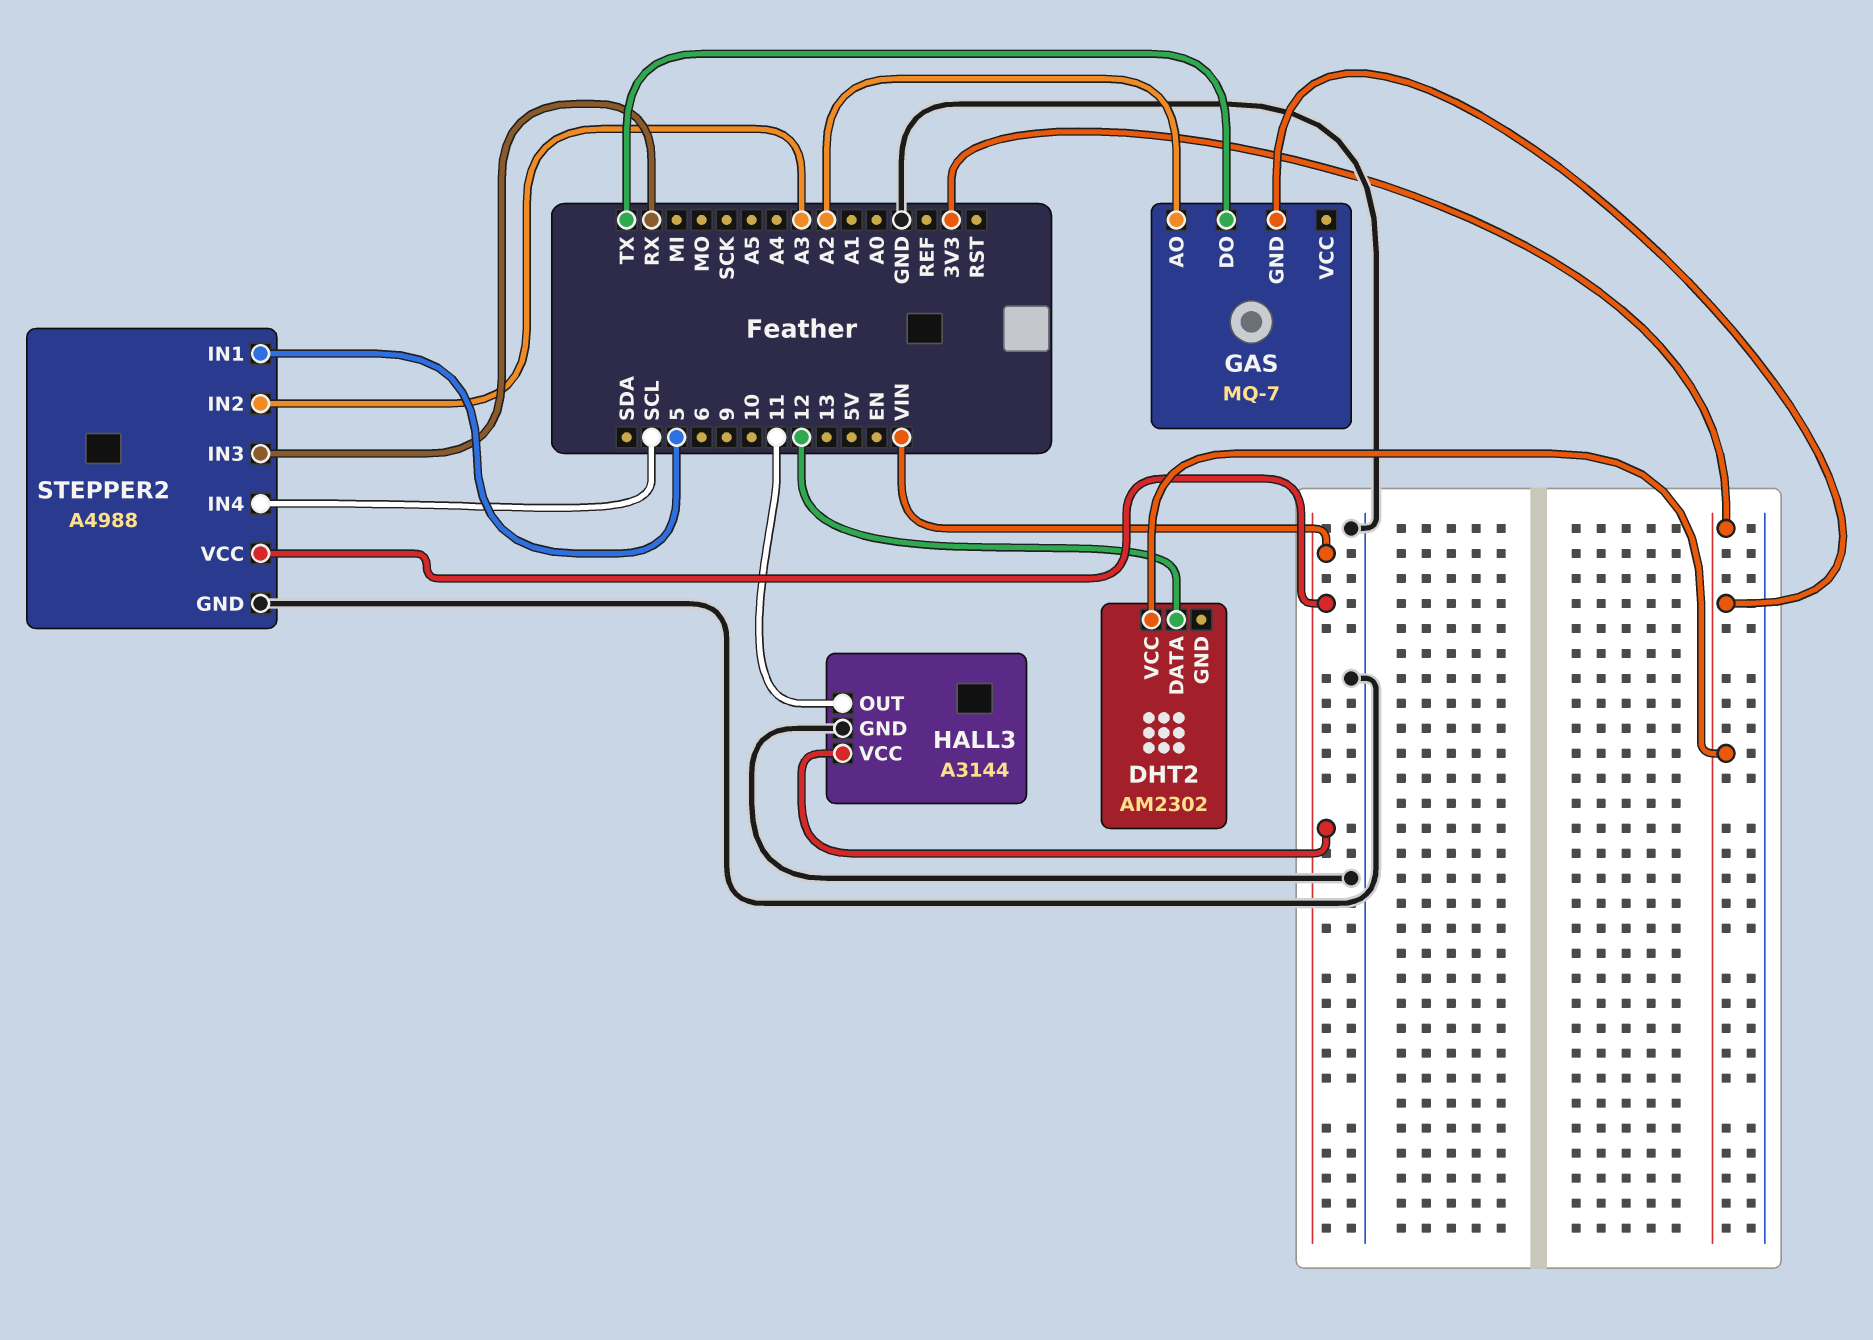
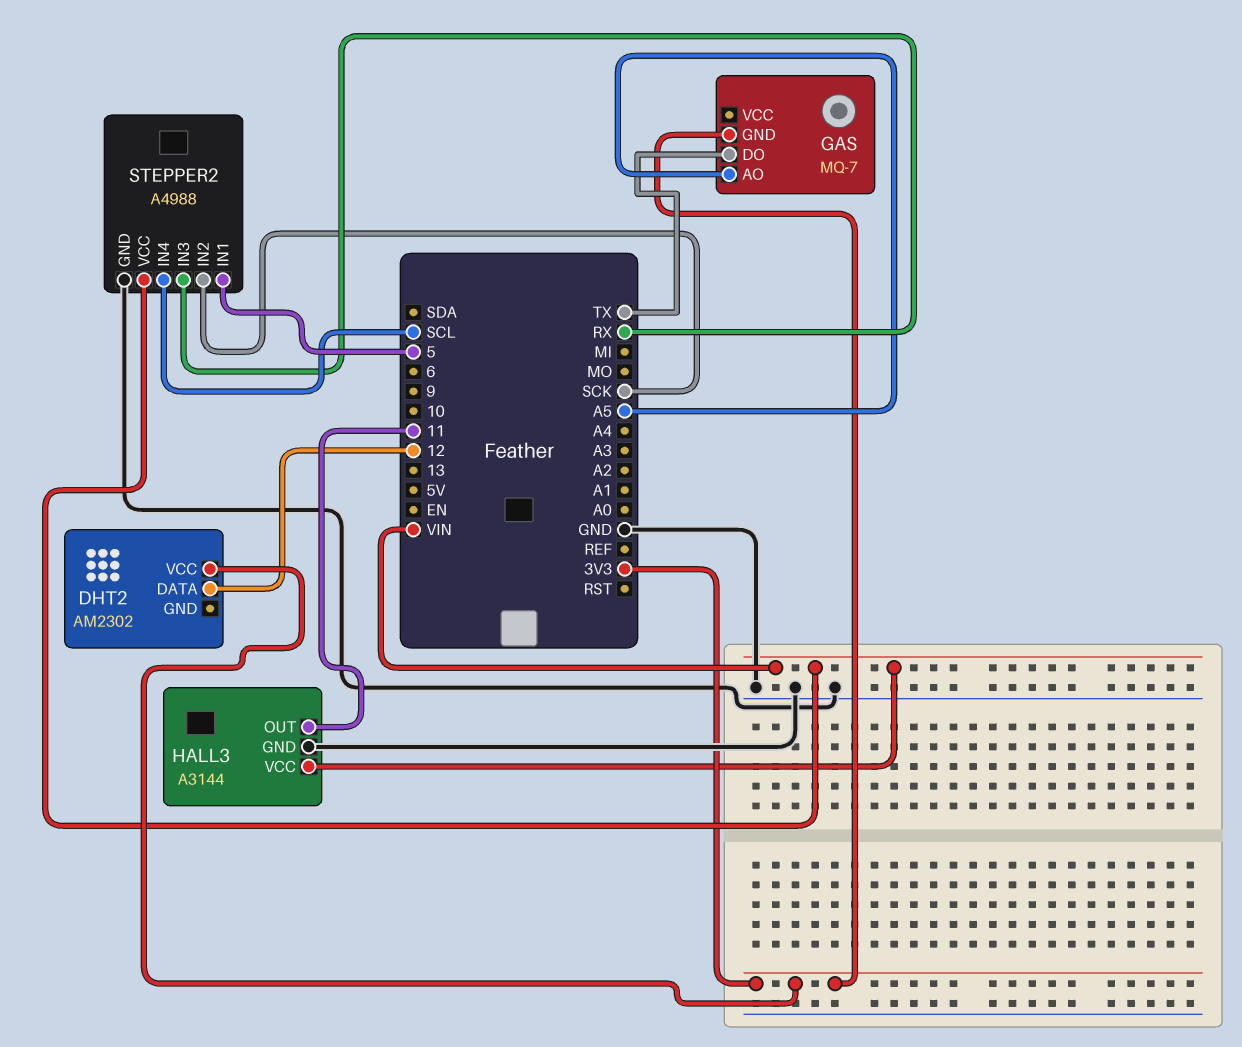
GAS pin AO: A2 -> A5
STEPPER2 pin IN2: A3 -> SCK

